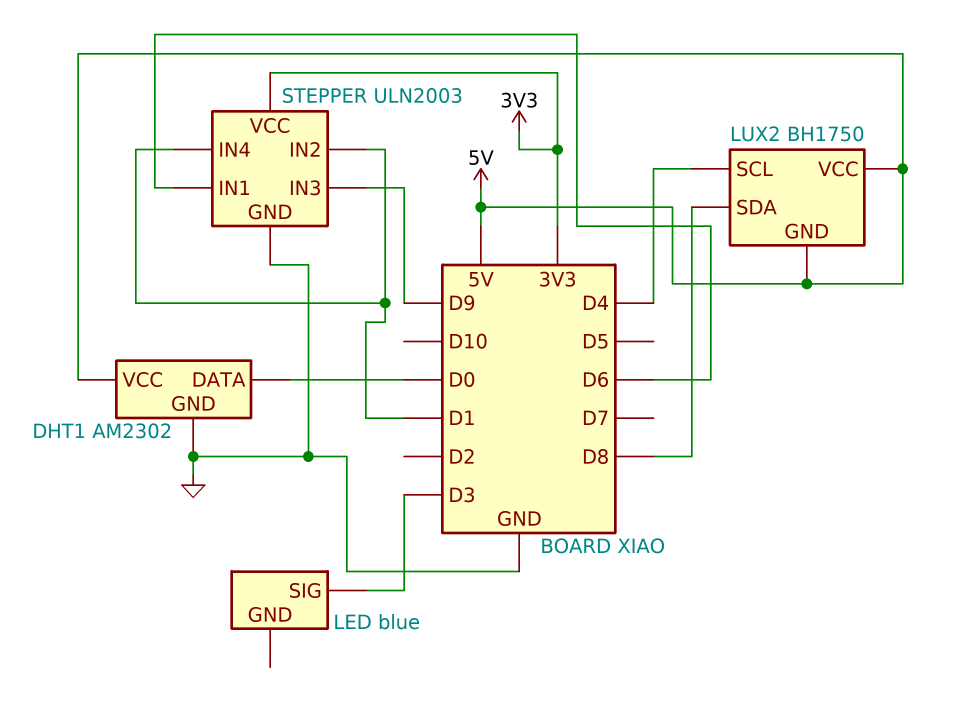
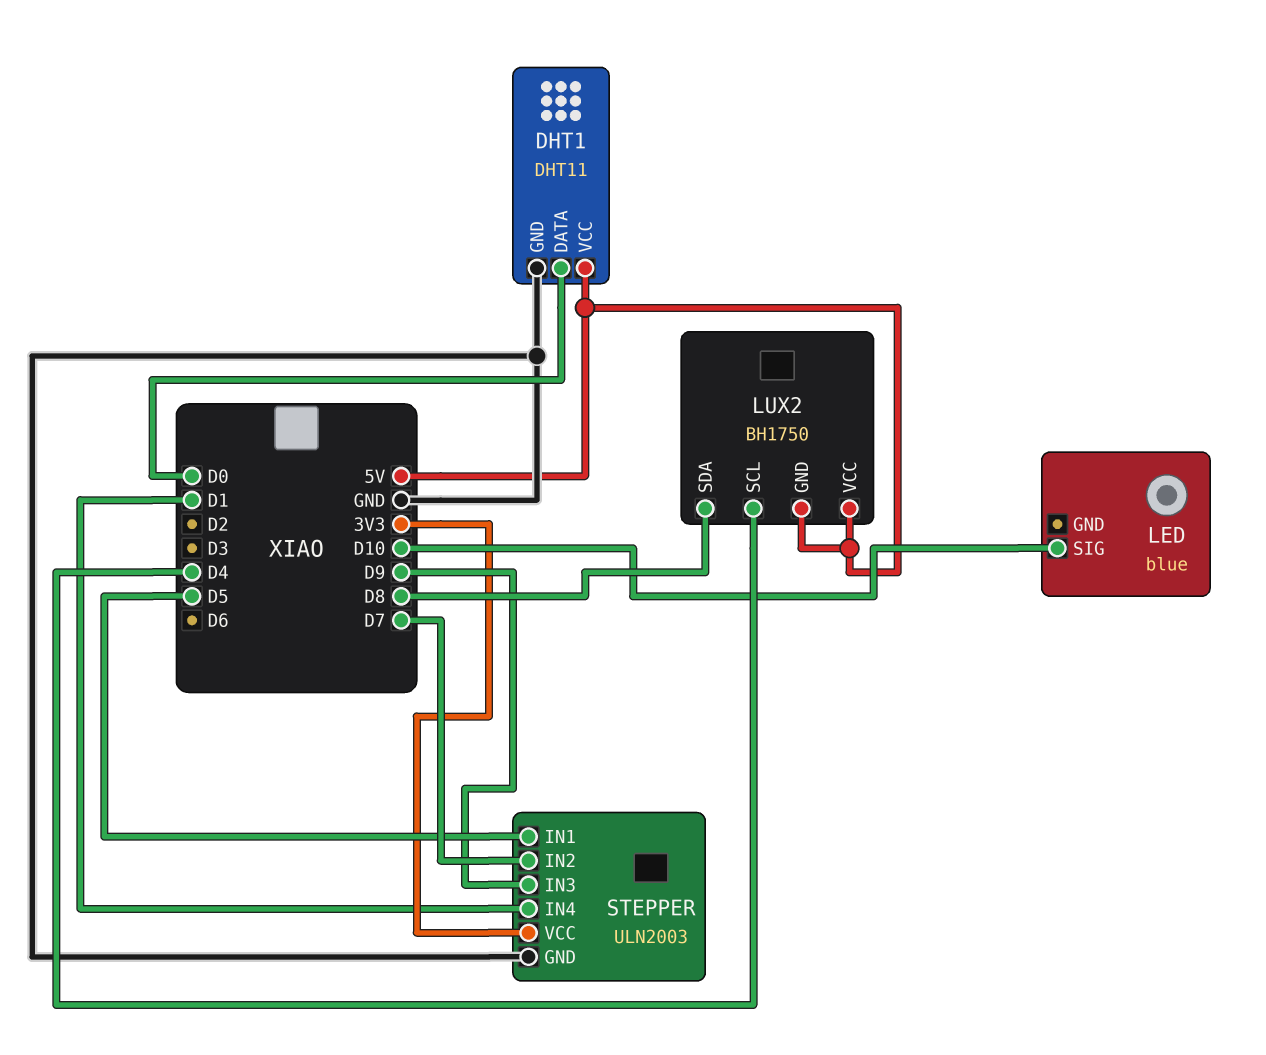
DHT1: AM2302 -> DHT11
LED pin SIG: D3 -> D10
STEPPER pin IN1: D6 -> D5
STEPPER pin IN2: D1 -> D7

